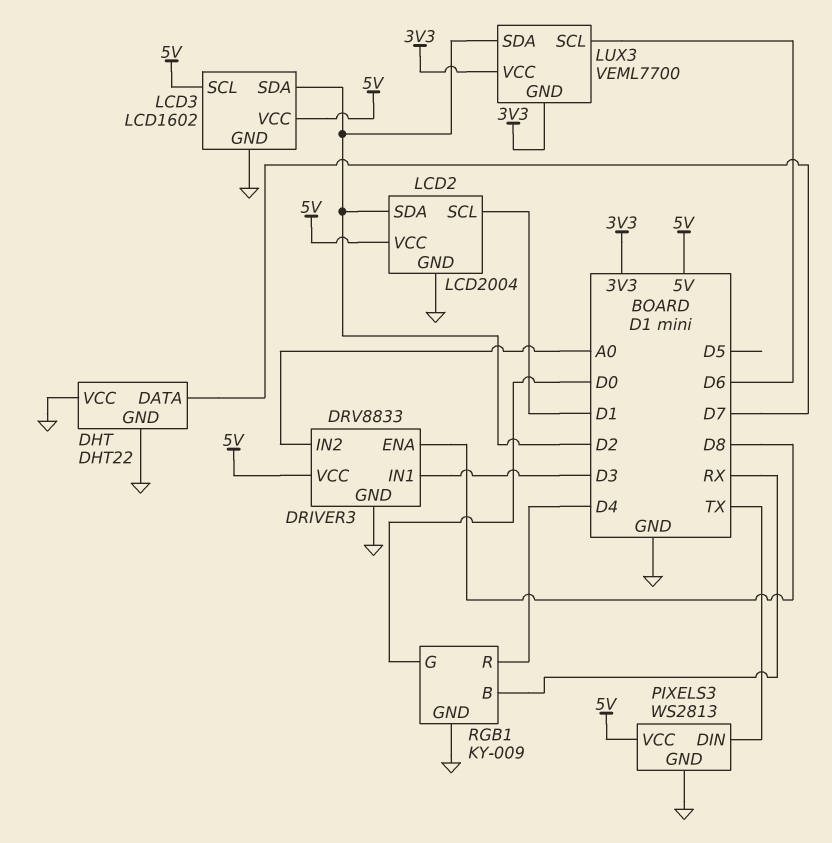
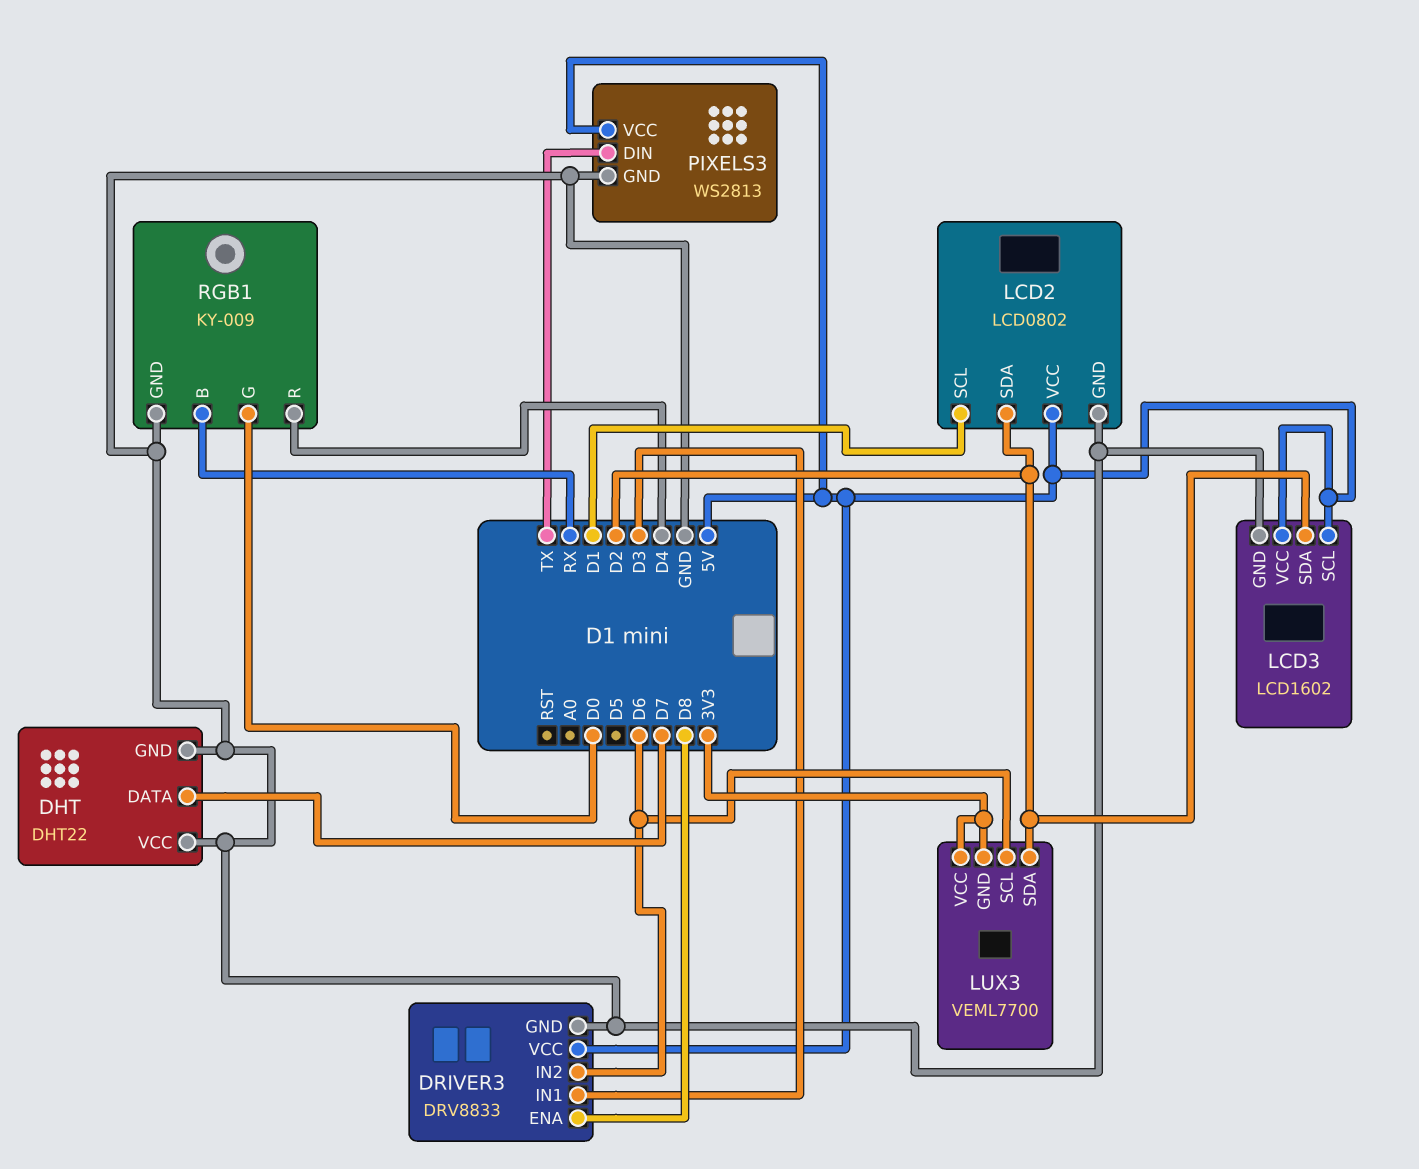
DRIVER3 pin IN2: A0 -> D6
LCD2: LCD2004 -> LCD0802

